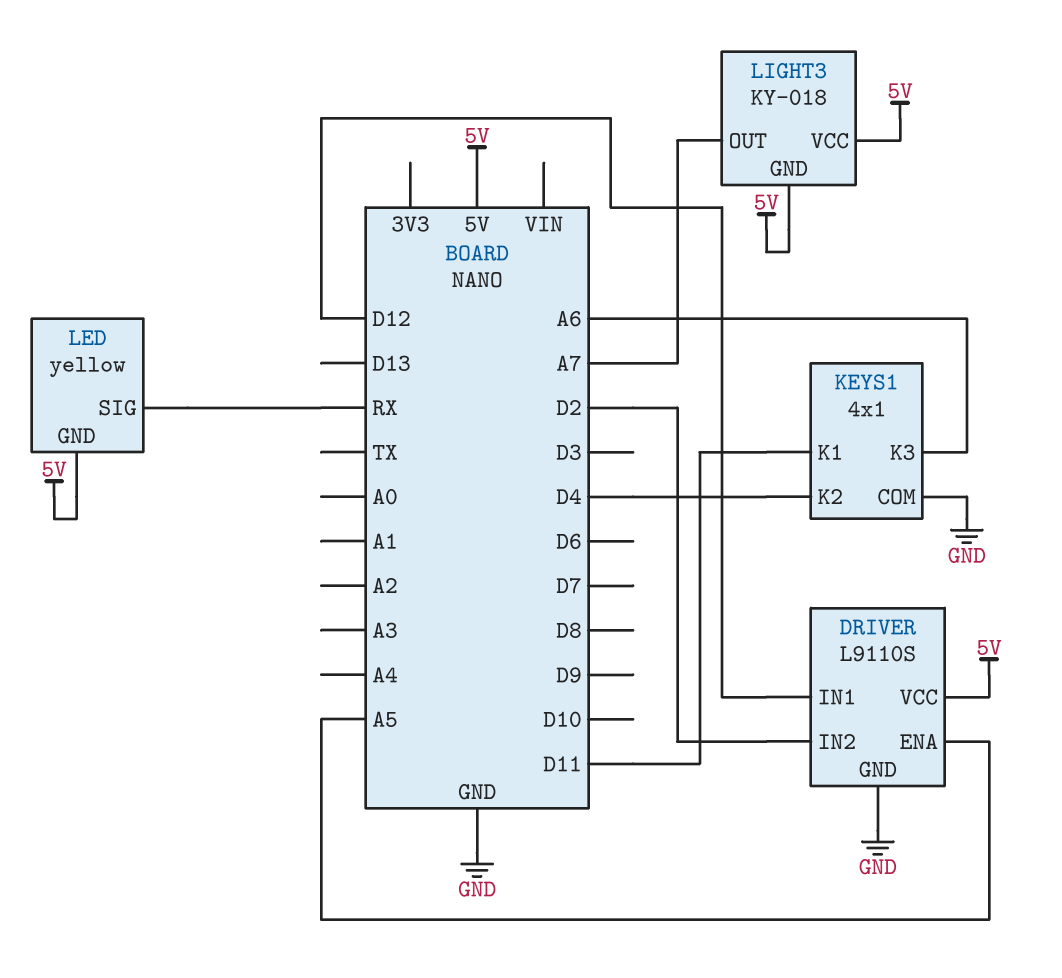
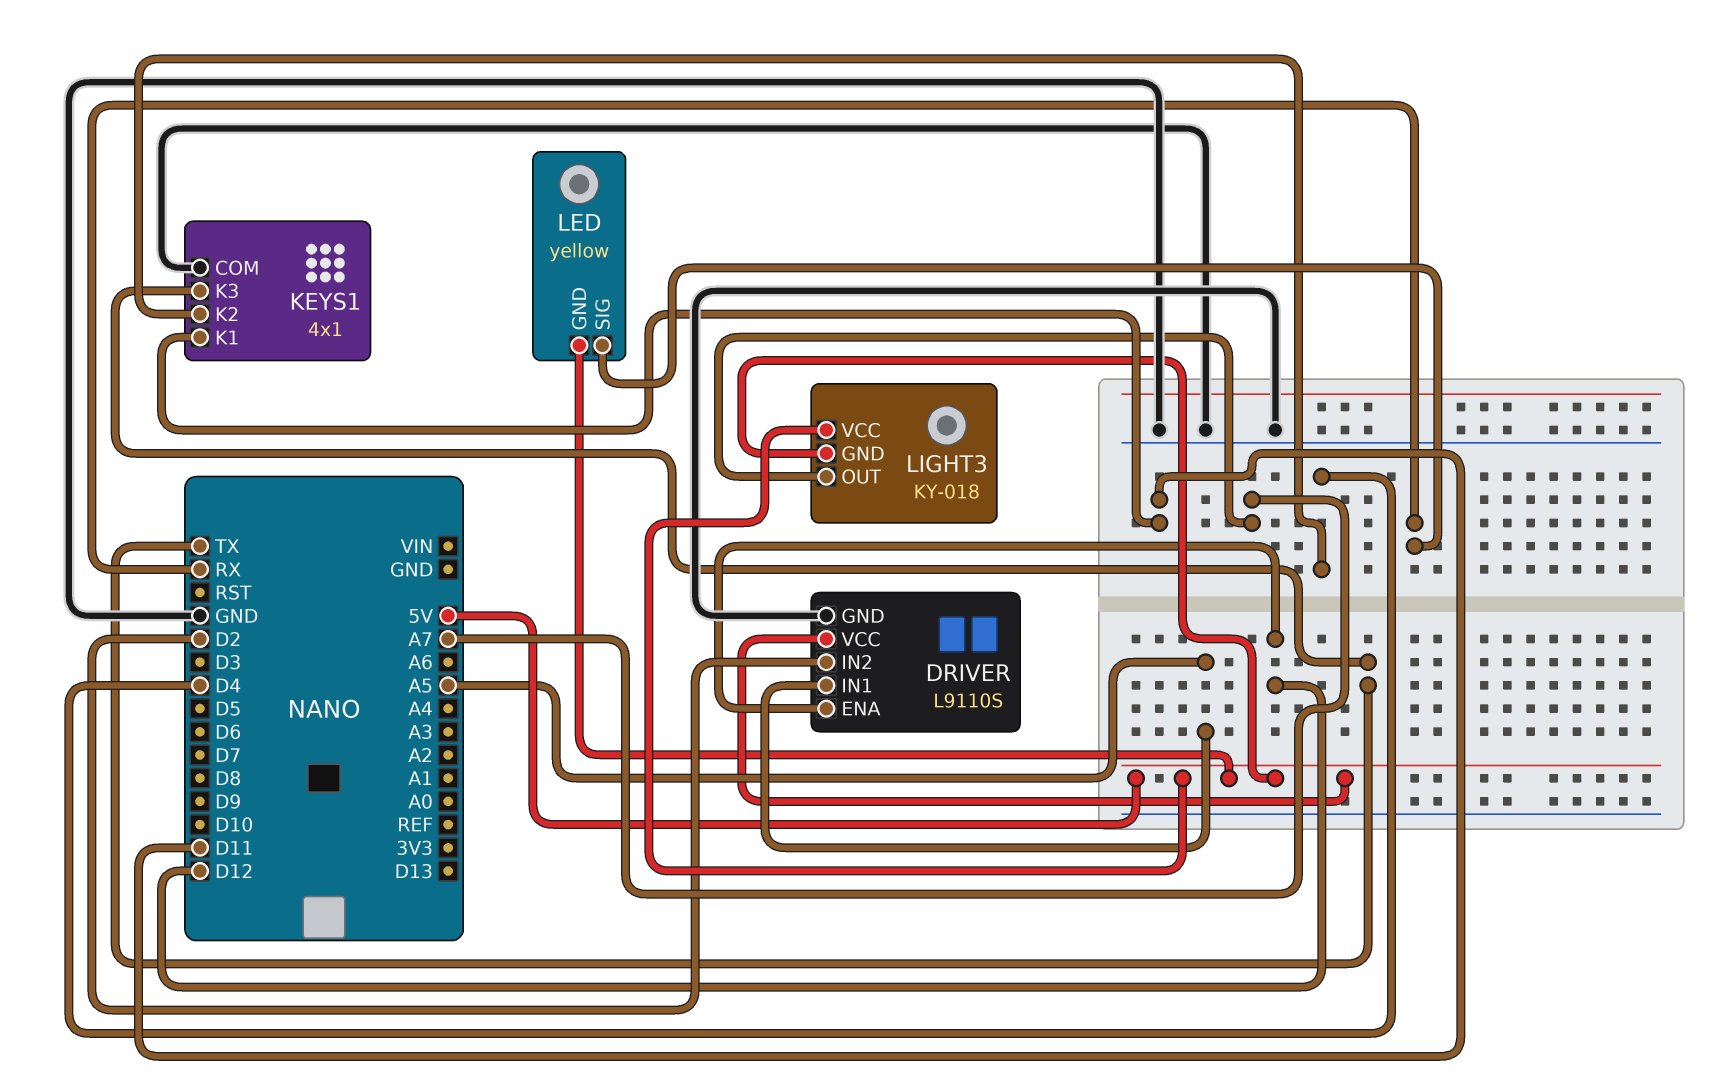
DRIVER pin ENA: A5 -> D12
DRIVER pin IN1: D12 -> A5
KEYS1 pin K3: A6 -> TX

